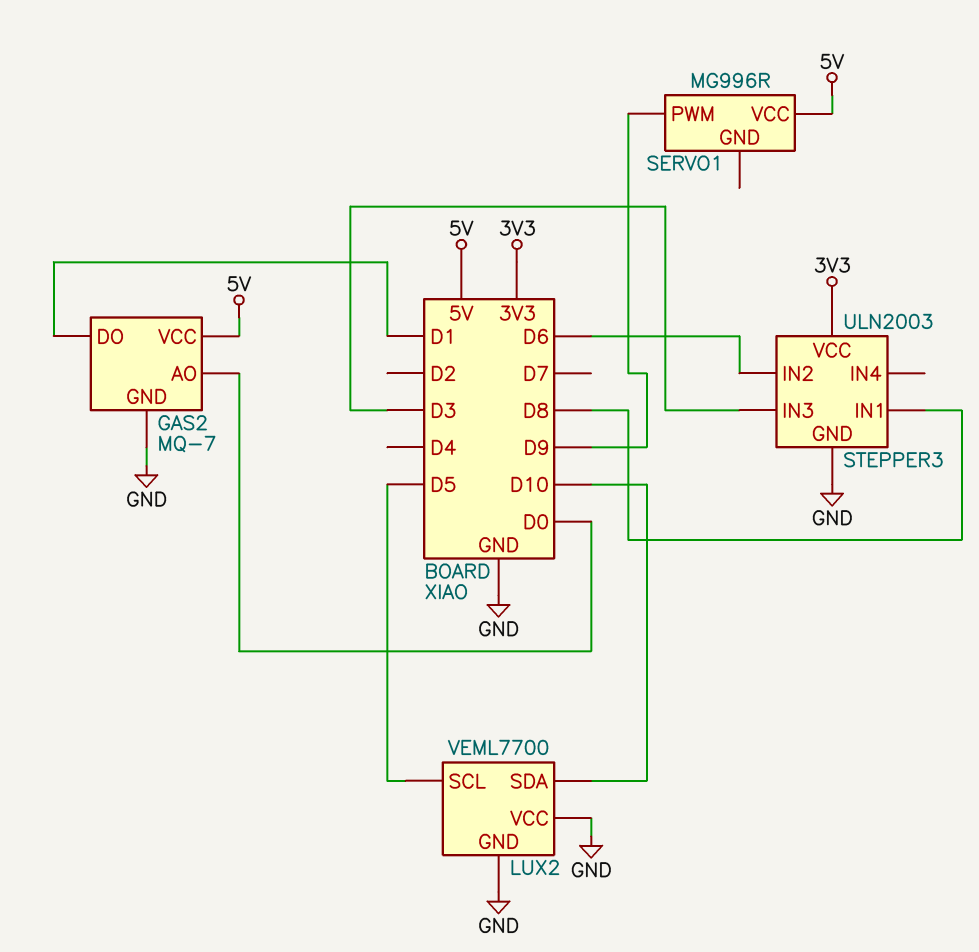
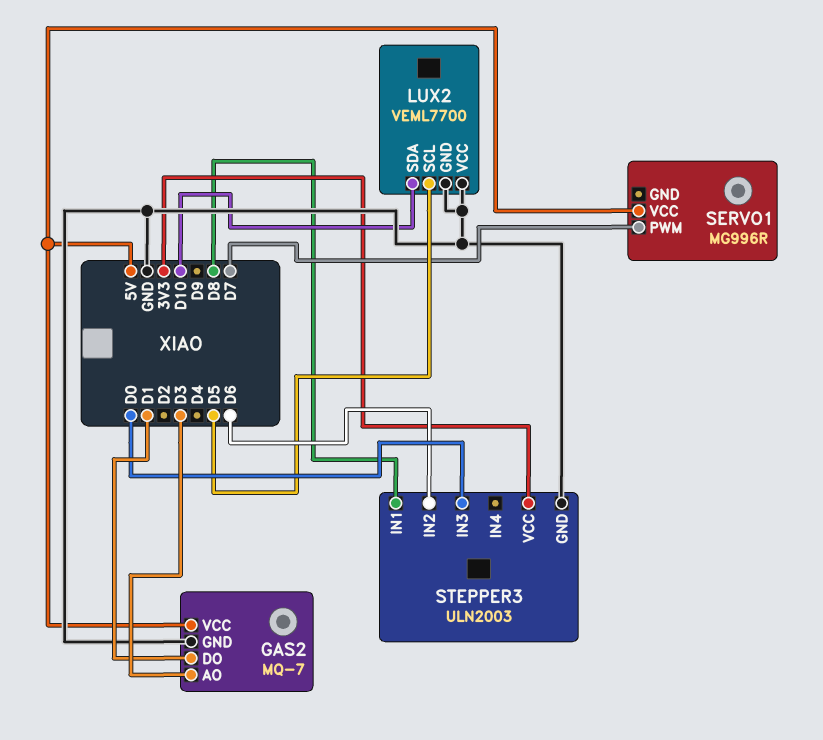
GAS2 pin AO: D0 -> D3
SERVO1 pin PWM: D9 -> D7
STEPPER3 pin IN3: D3 -> D0

